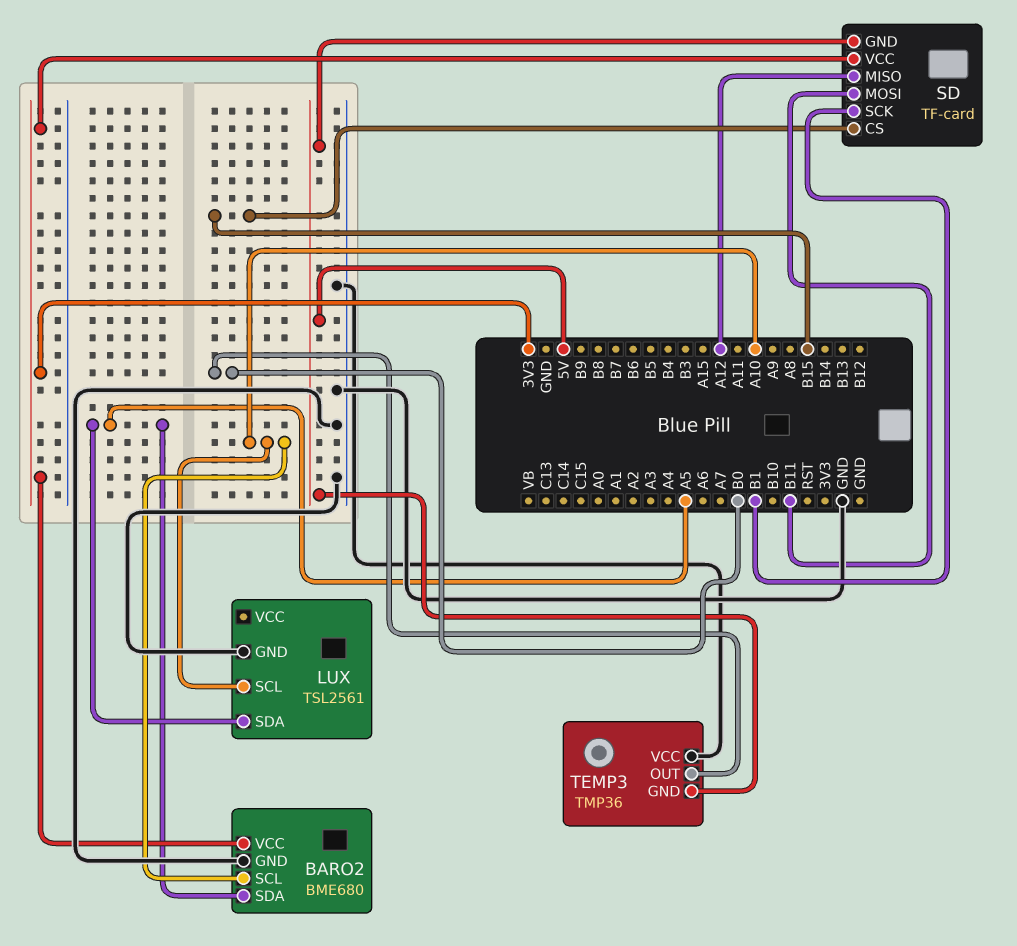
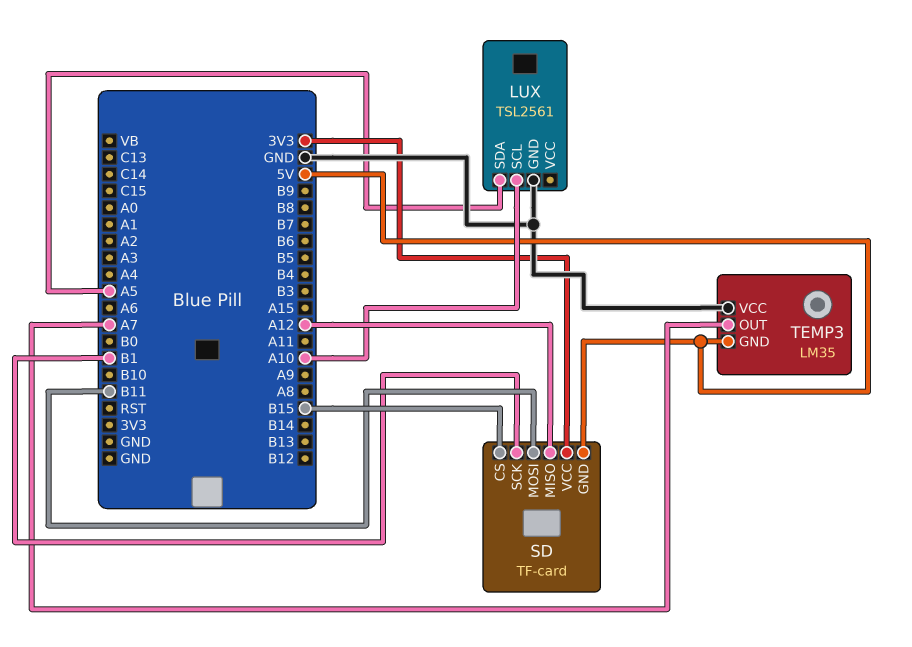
BARO2: BME680 -> none
BARO2 pin GND: GND -> none
BARO2 pin SCL: A10 -> none
BARO2 pin SDA: A5 -> none
BARO2 pin VCC: 3V3 -> none
TEMP3: TMP36 -> LM35
TEMP3 pin OUT: B0 -> A7

